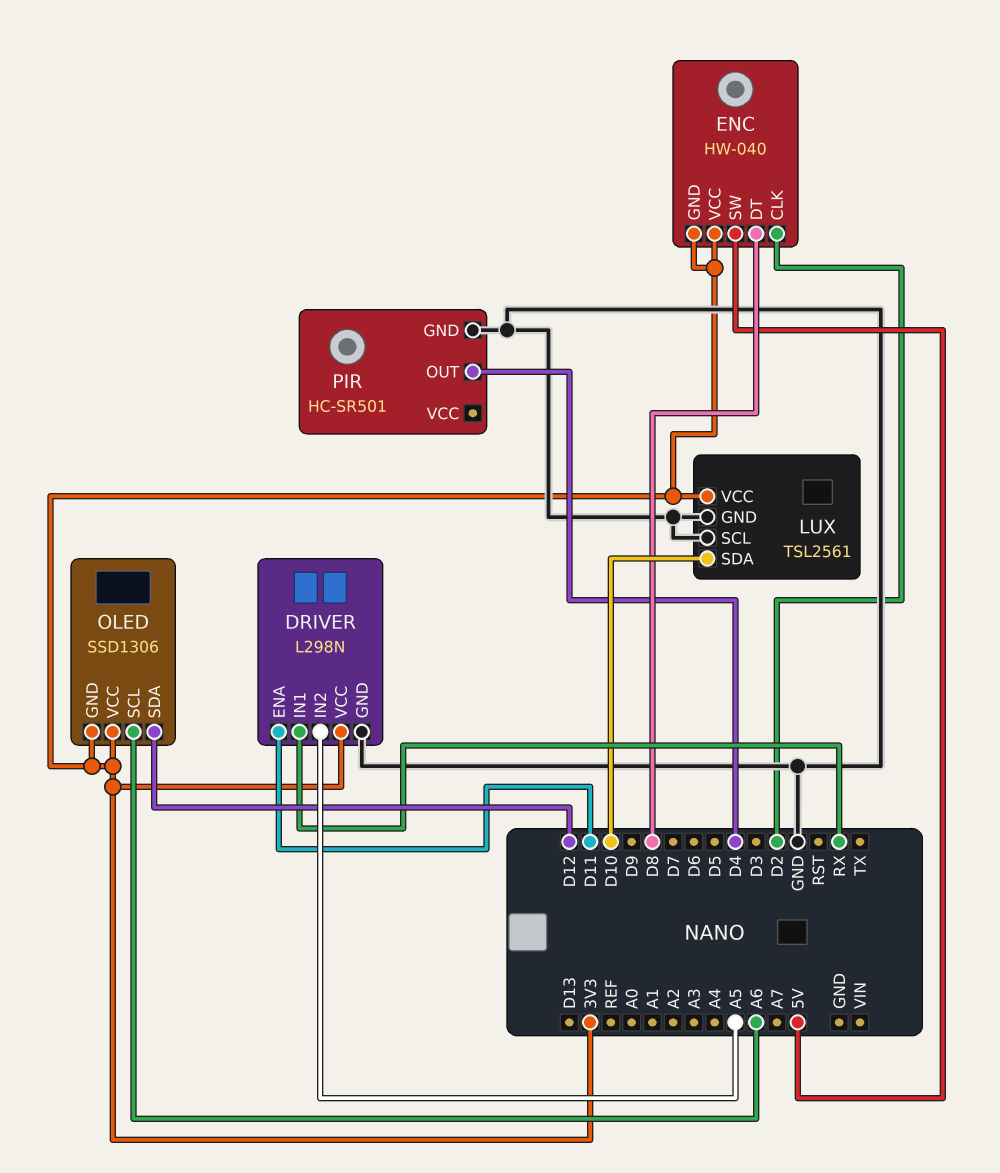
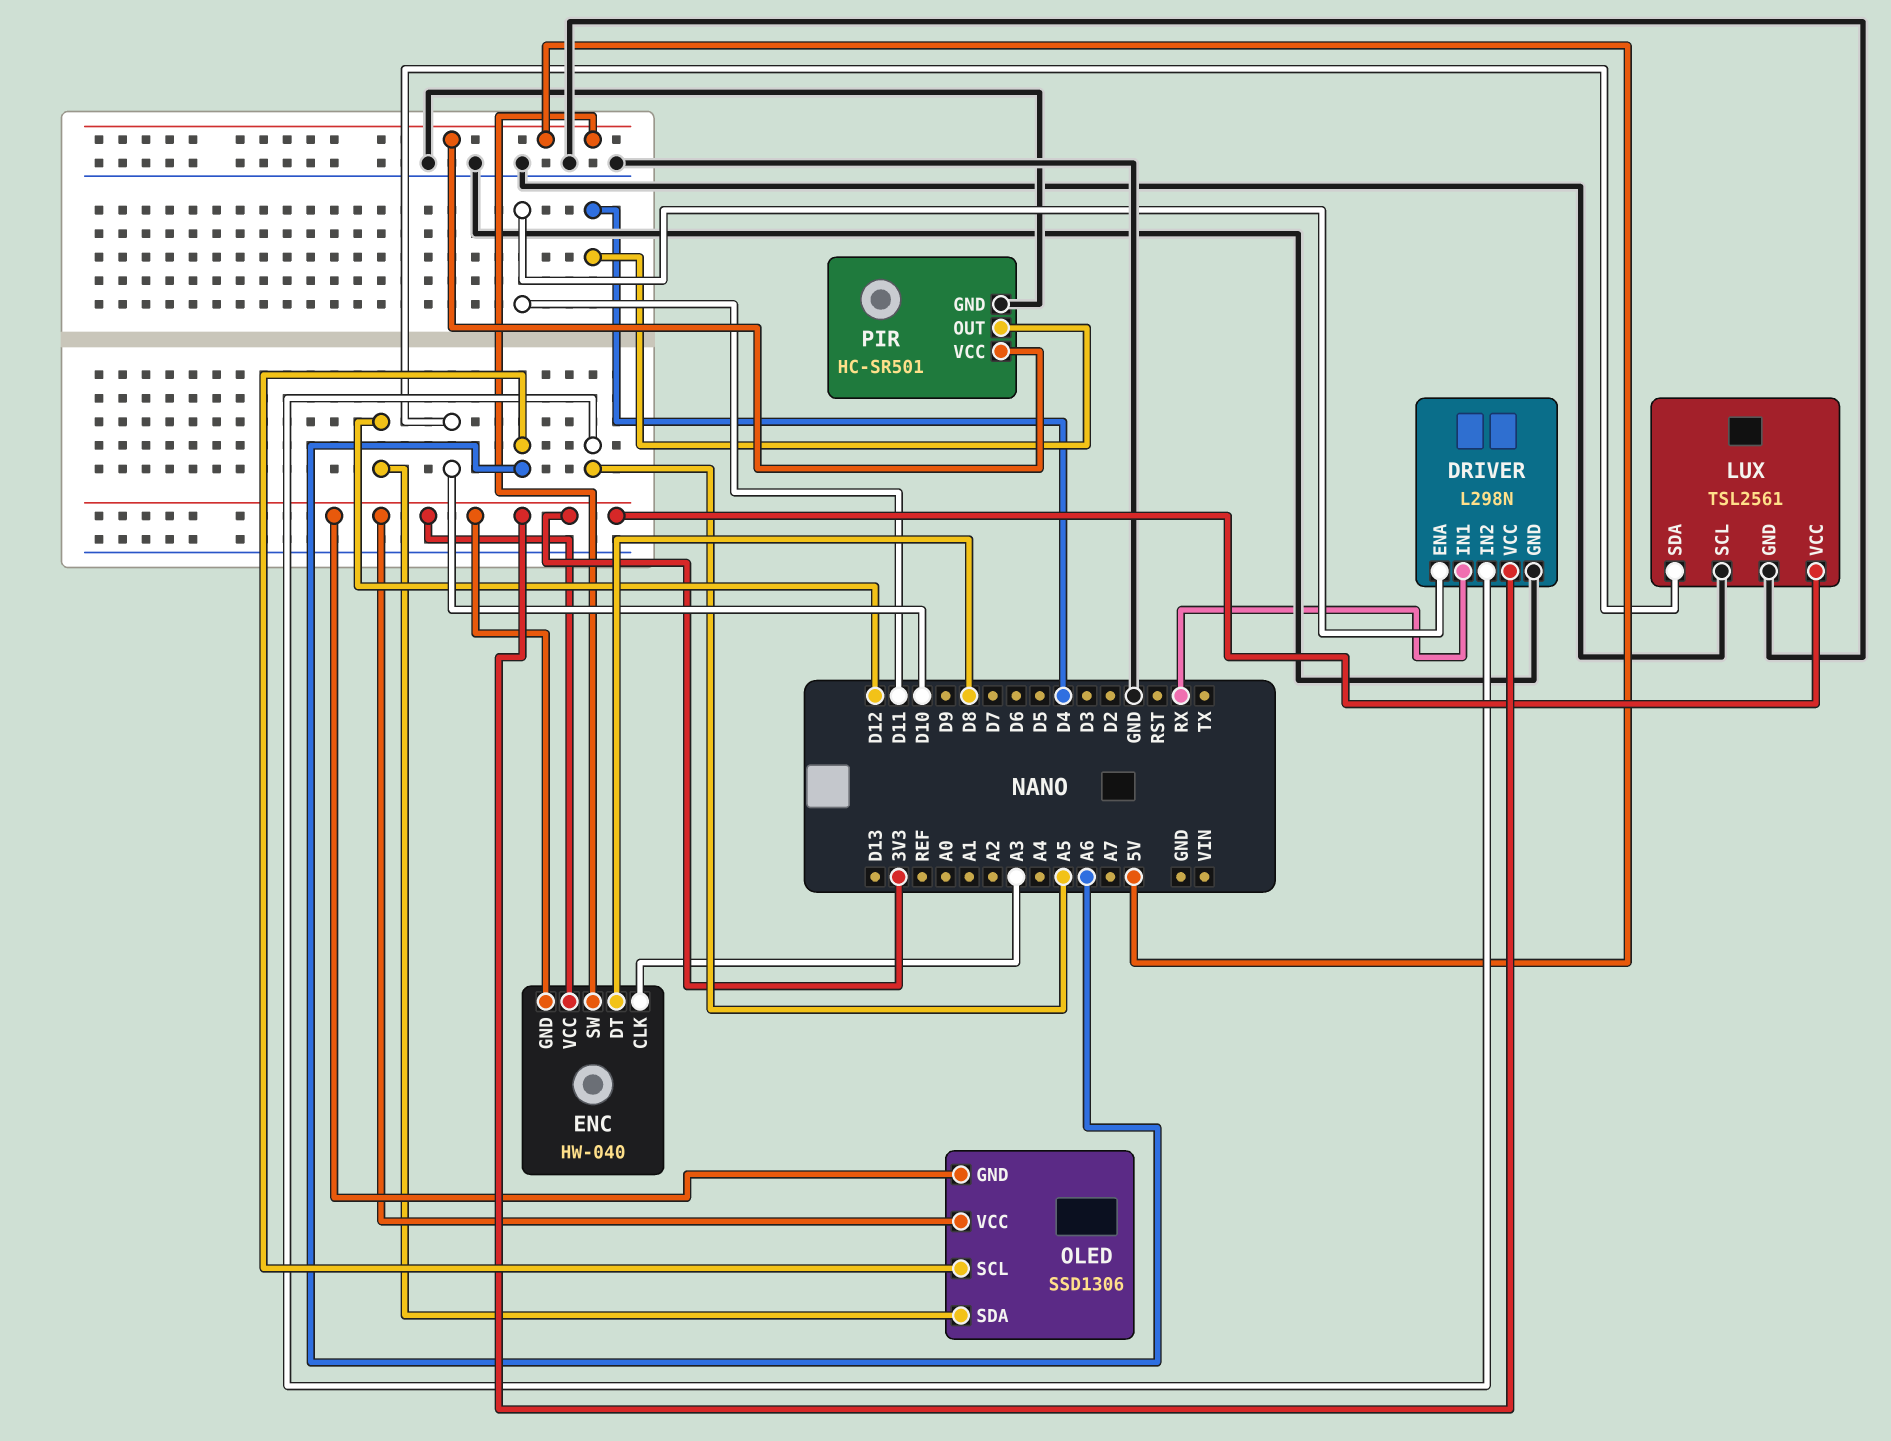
ENC pin CLK: D2 -> A3
PIR pin VCC: none -> 5V

